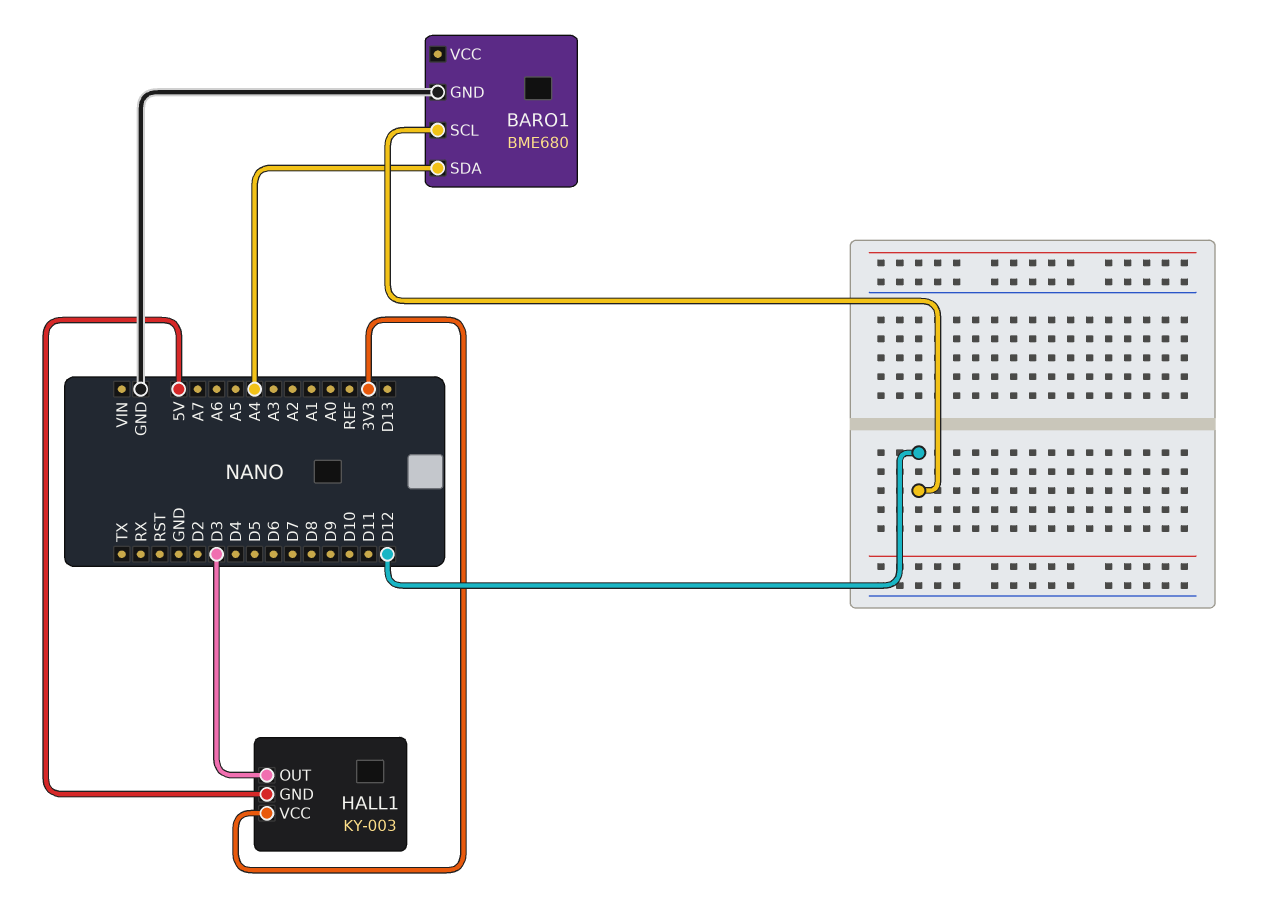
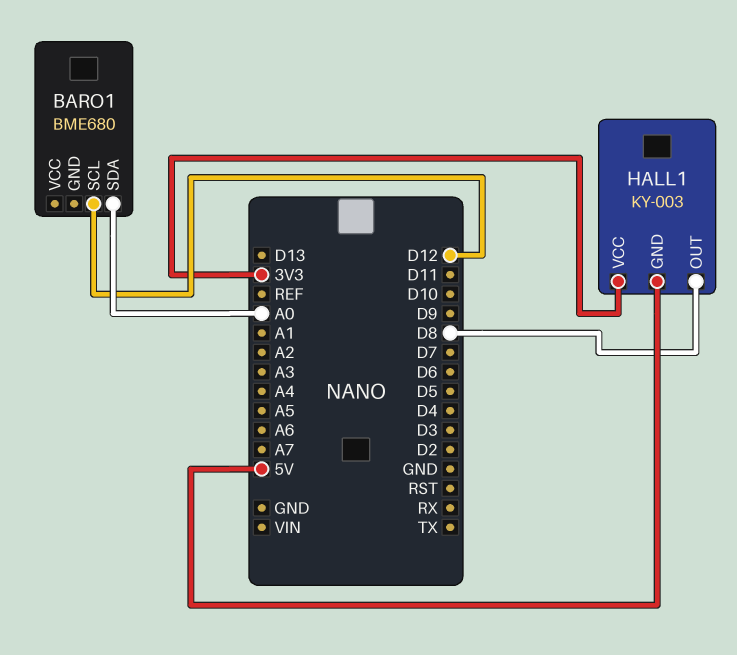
BARO1 pin GND: GND -> none
BARO1 pin SDA: A4 -> A0
HALL1 pin OUT: D3 -> D8

